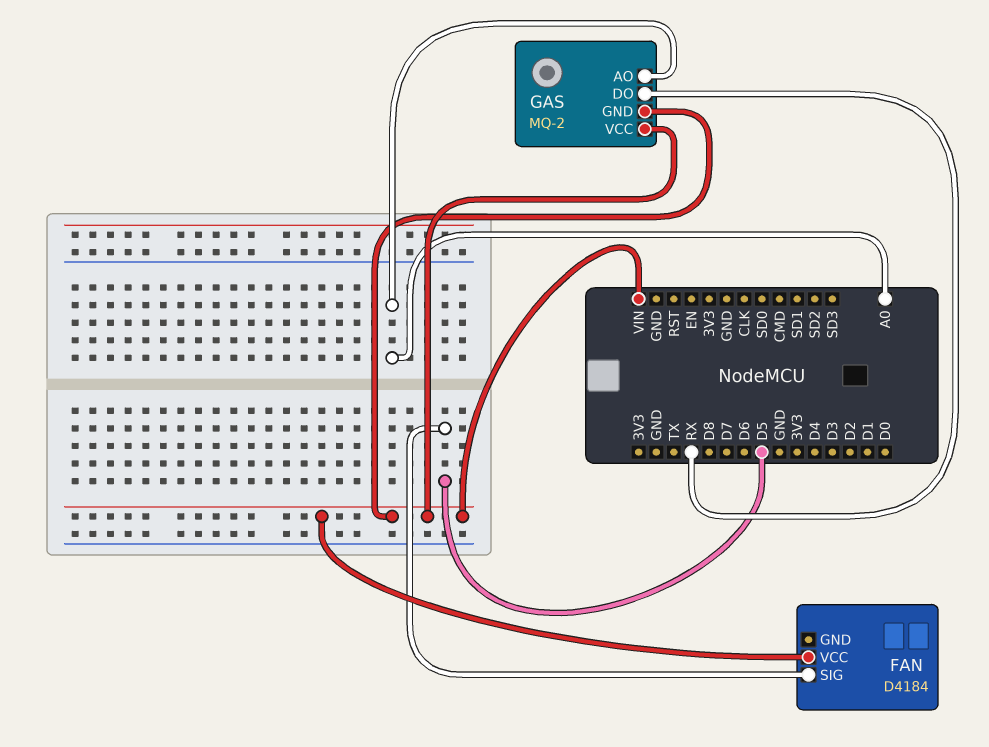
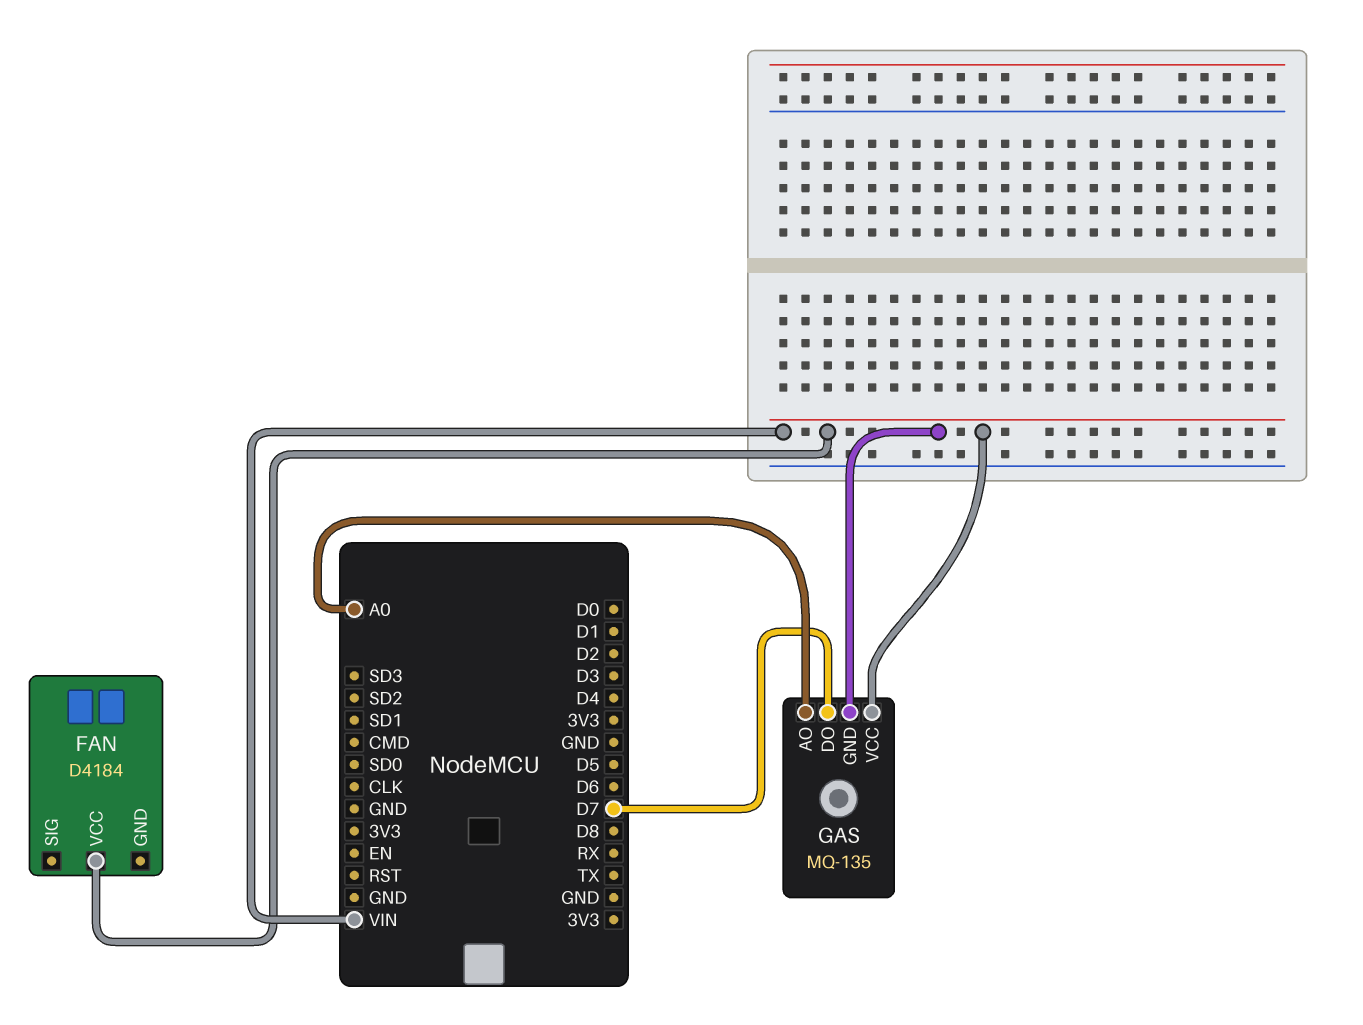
FAN pin SIG: D5 -> none
GAS: MQ-2 -> MQ-135
GAS pin DO: RX -> D7

